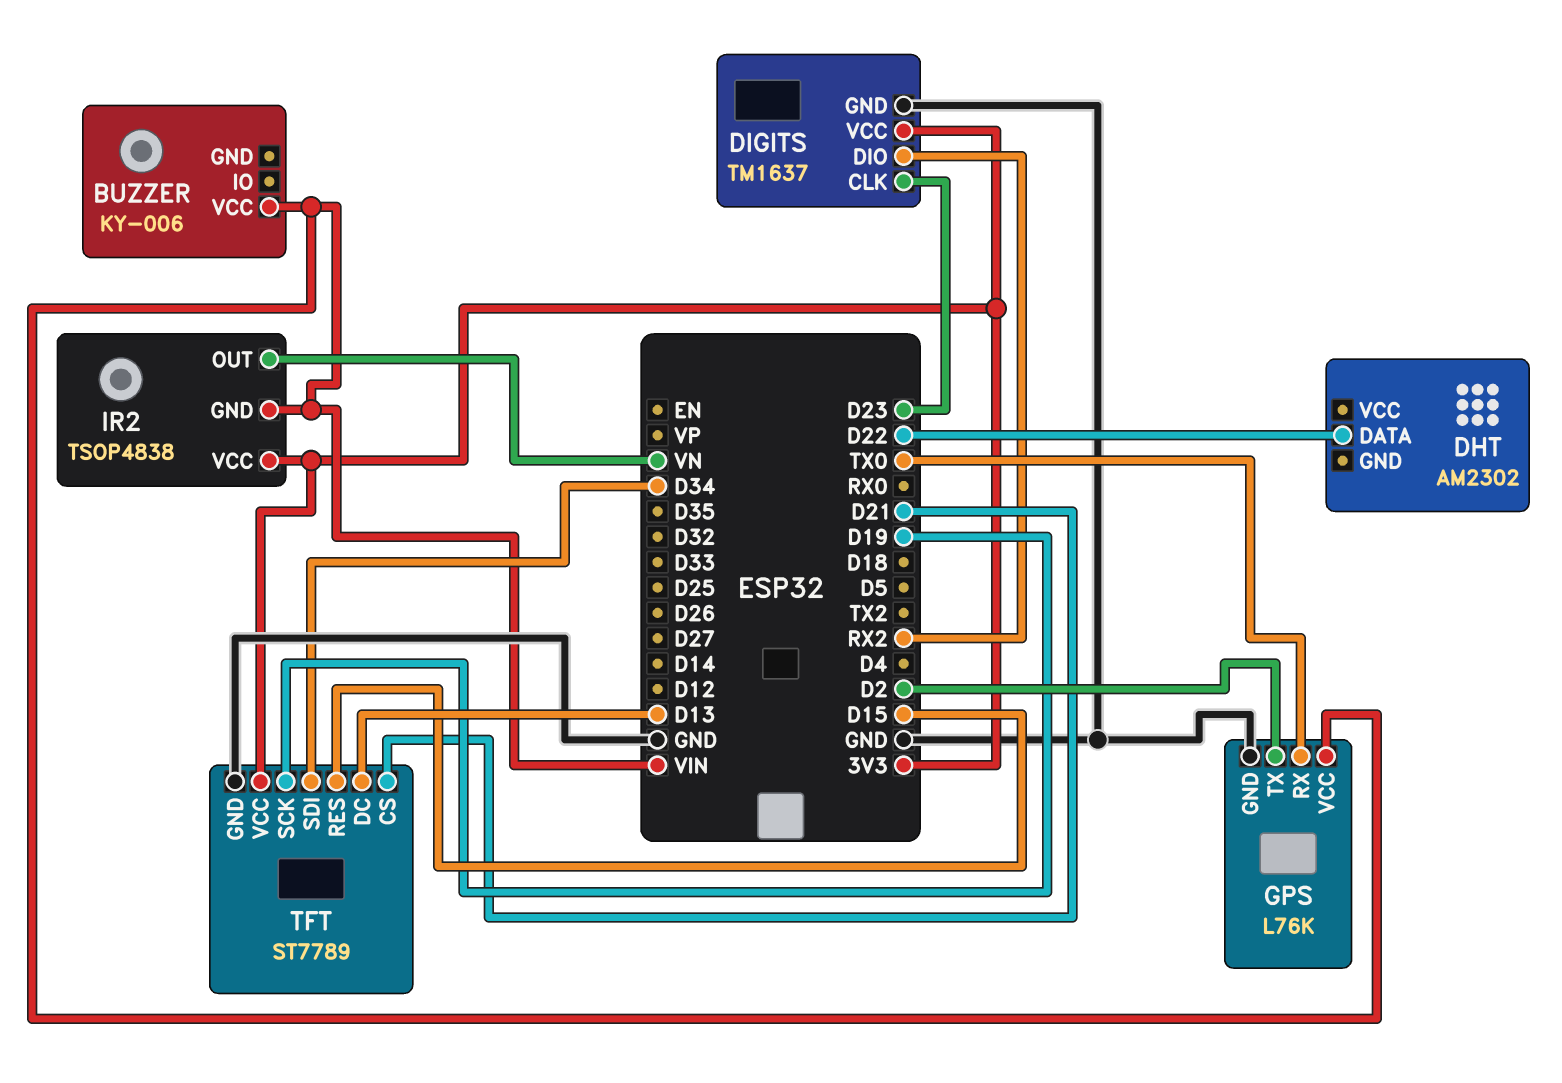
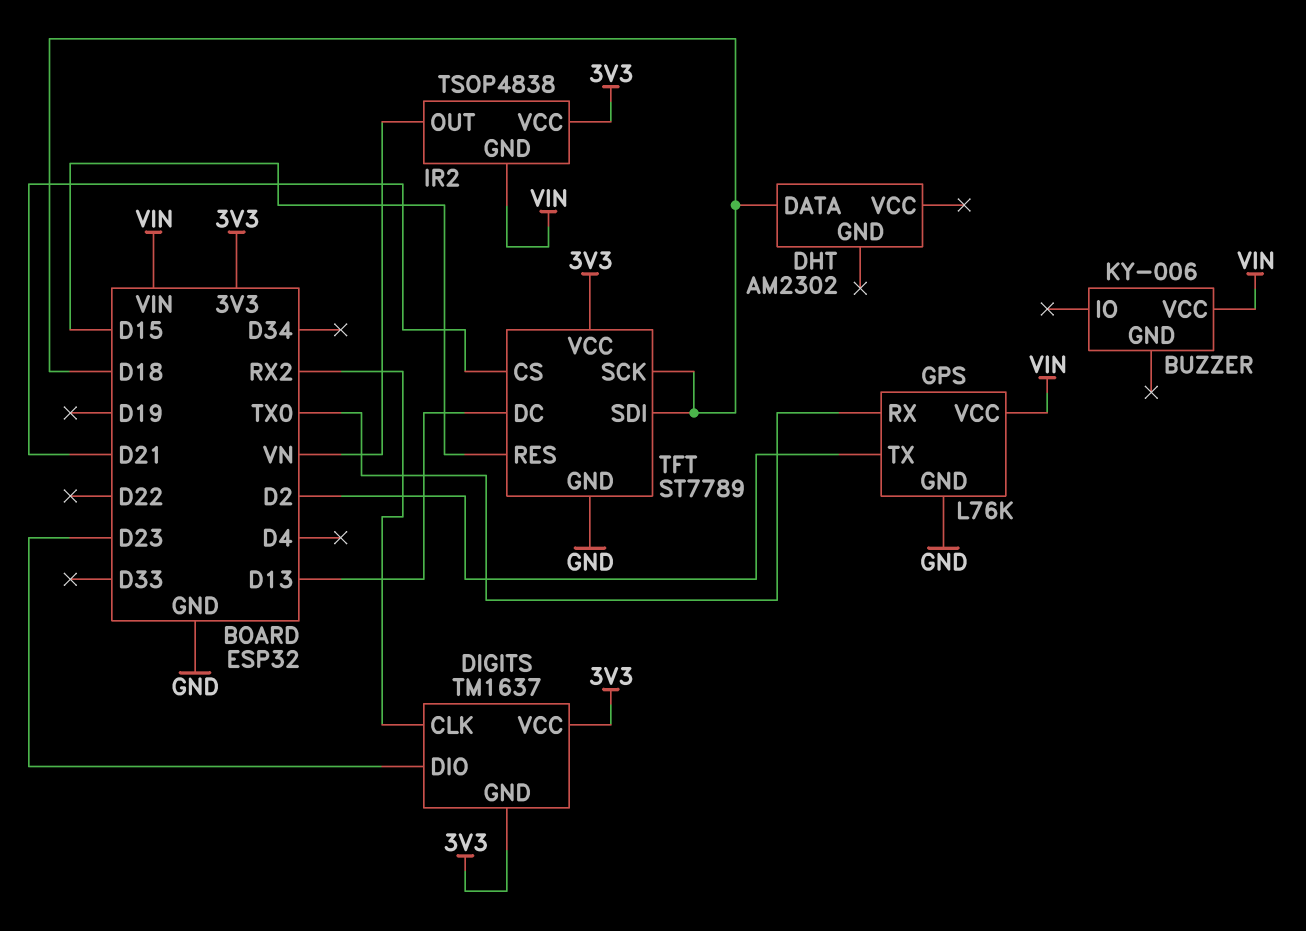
DHT pin DATA: D22 -> D18
DIGITS pin CLK: D23 -> RX2
DIGITS pin DIO: RX2 -> D23
DIGITS pin GND: GND -> 3V3
TFT pin SCK: D19 -> D18
TFT pin SDI: D34 -> D18

